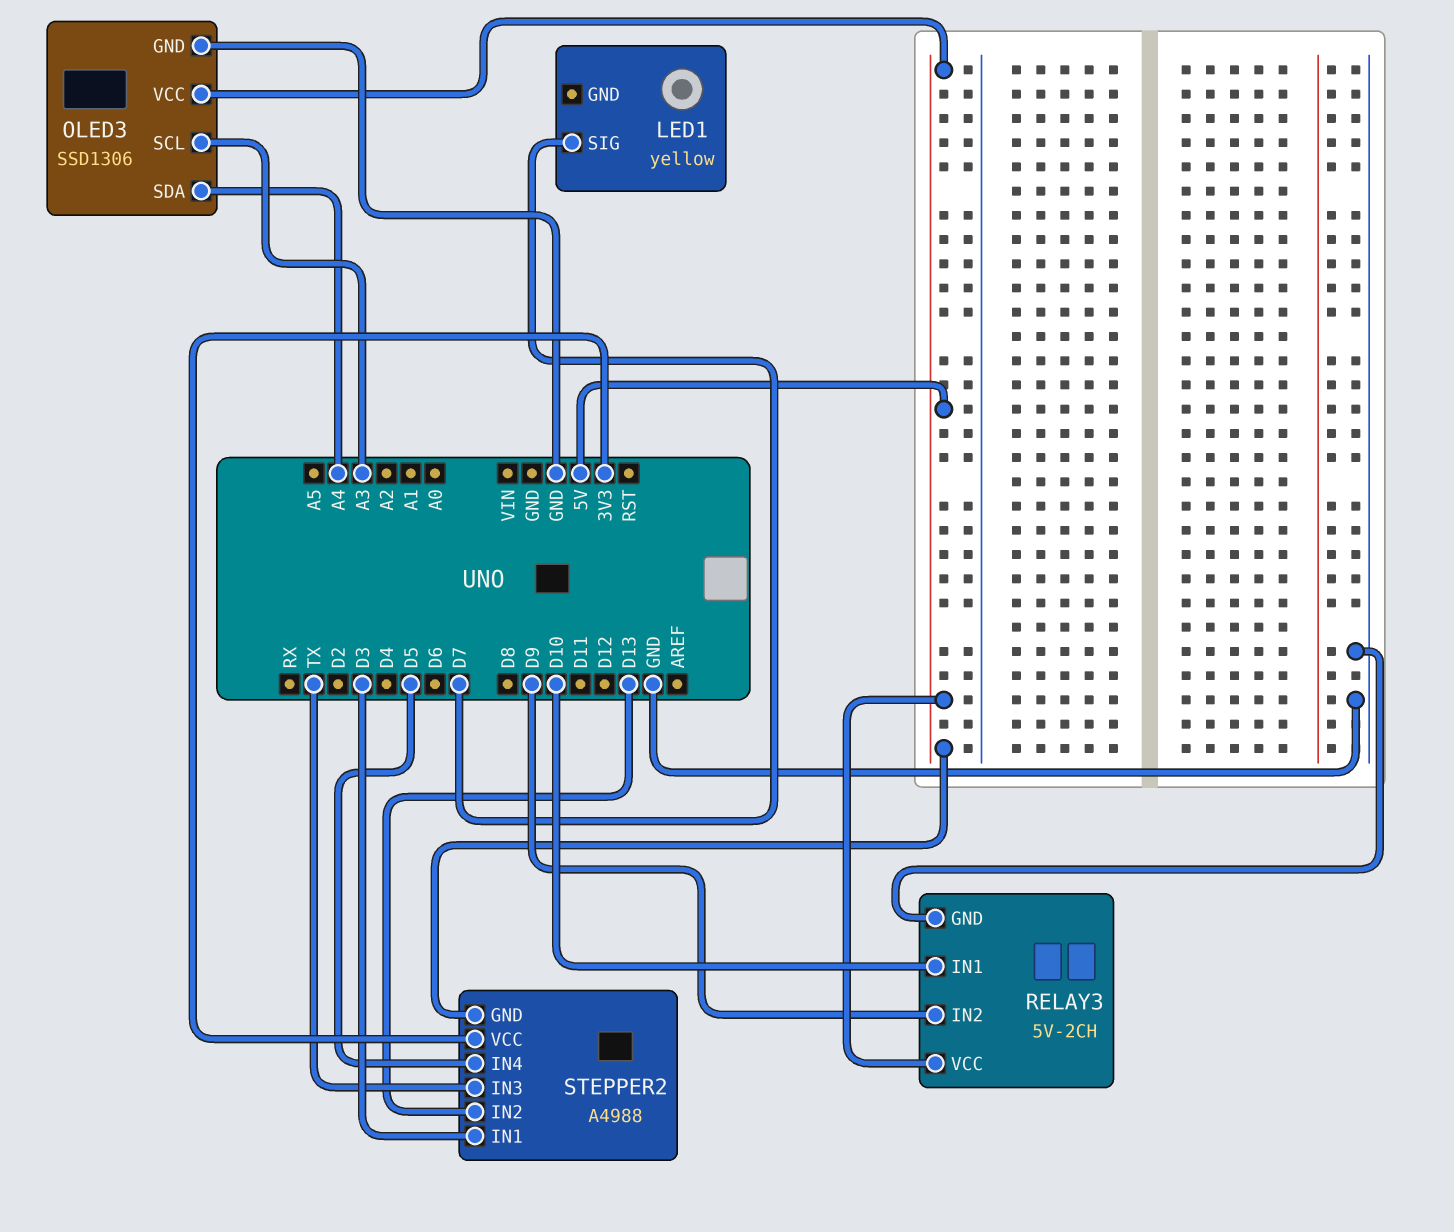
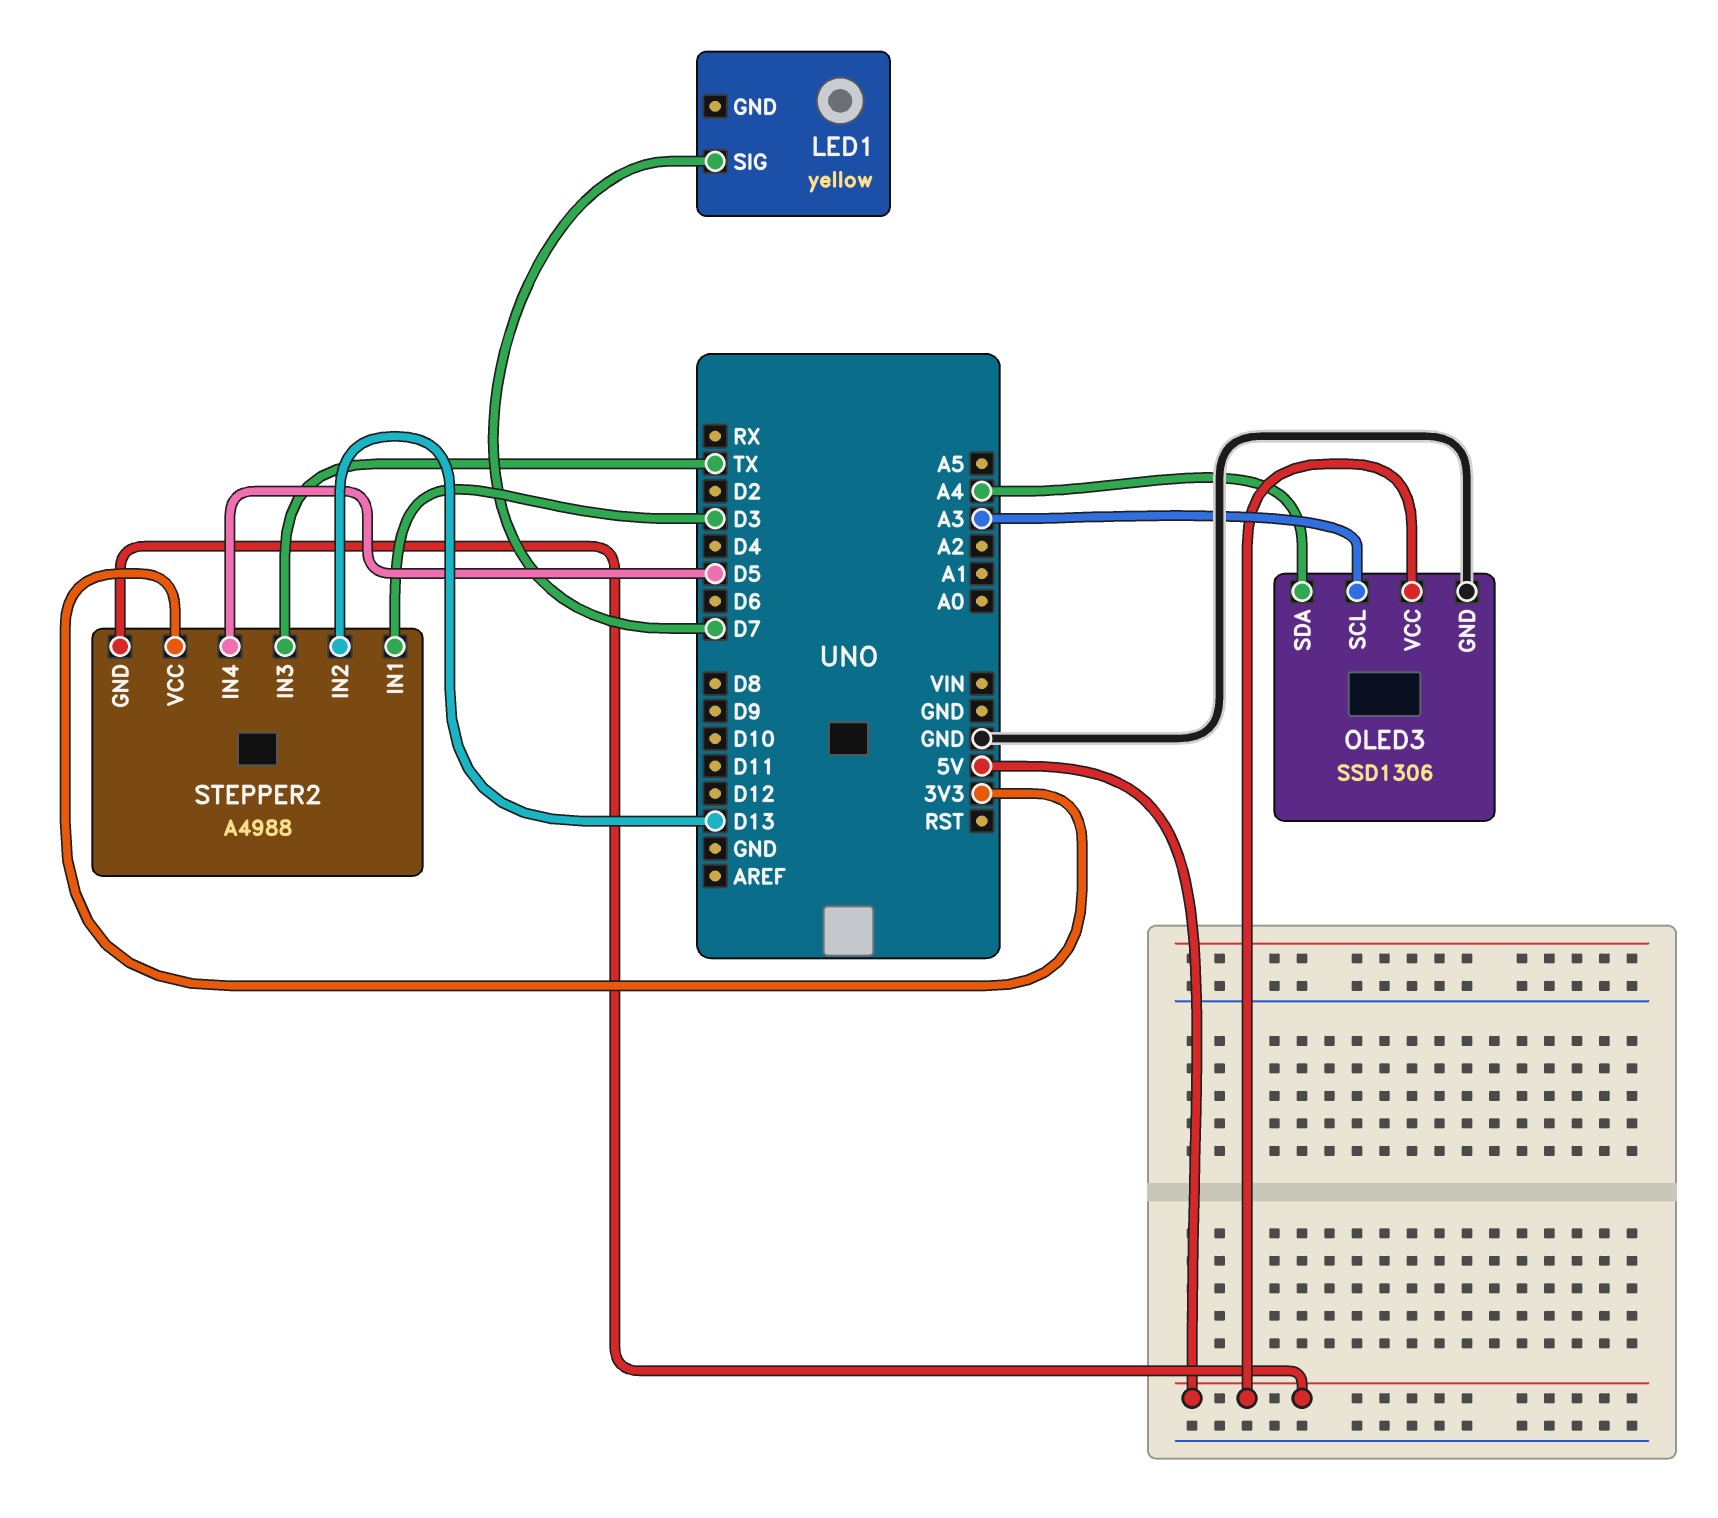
RELAY3: 5V-2CH -> none
RELAY3 pin GND: GND -> none
RELAY3 pin IN1: D10 -> none
RELAY3 pin IN2: D9 -> none
RELAY3 pin VCC: 5V -> none

